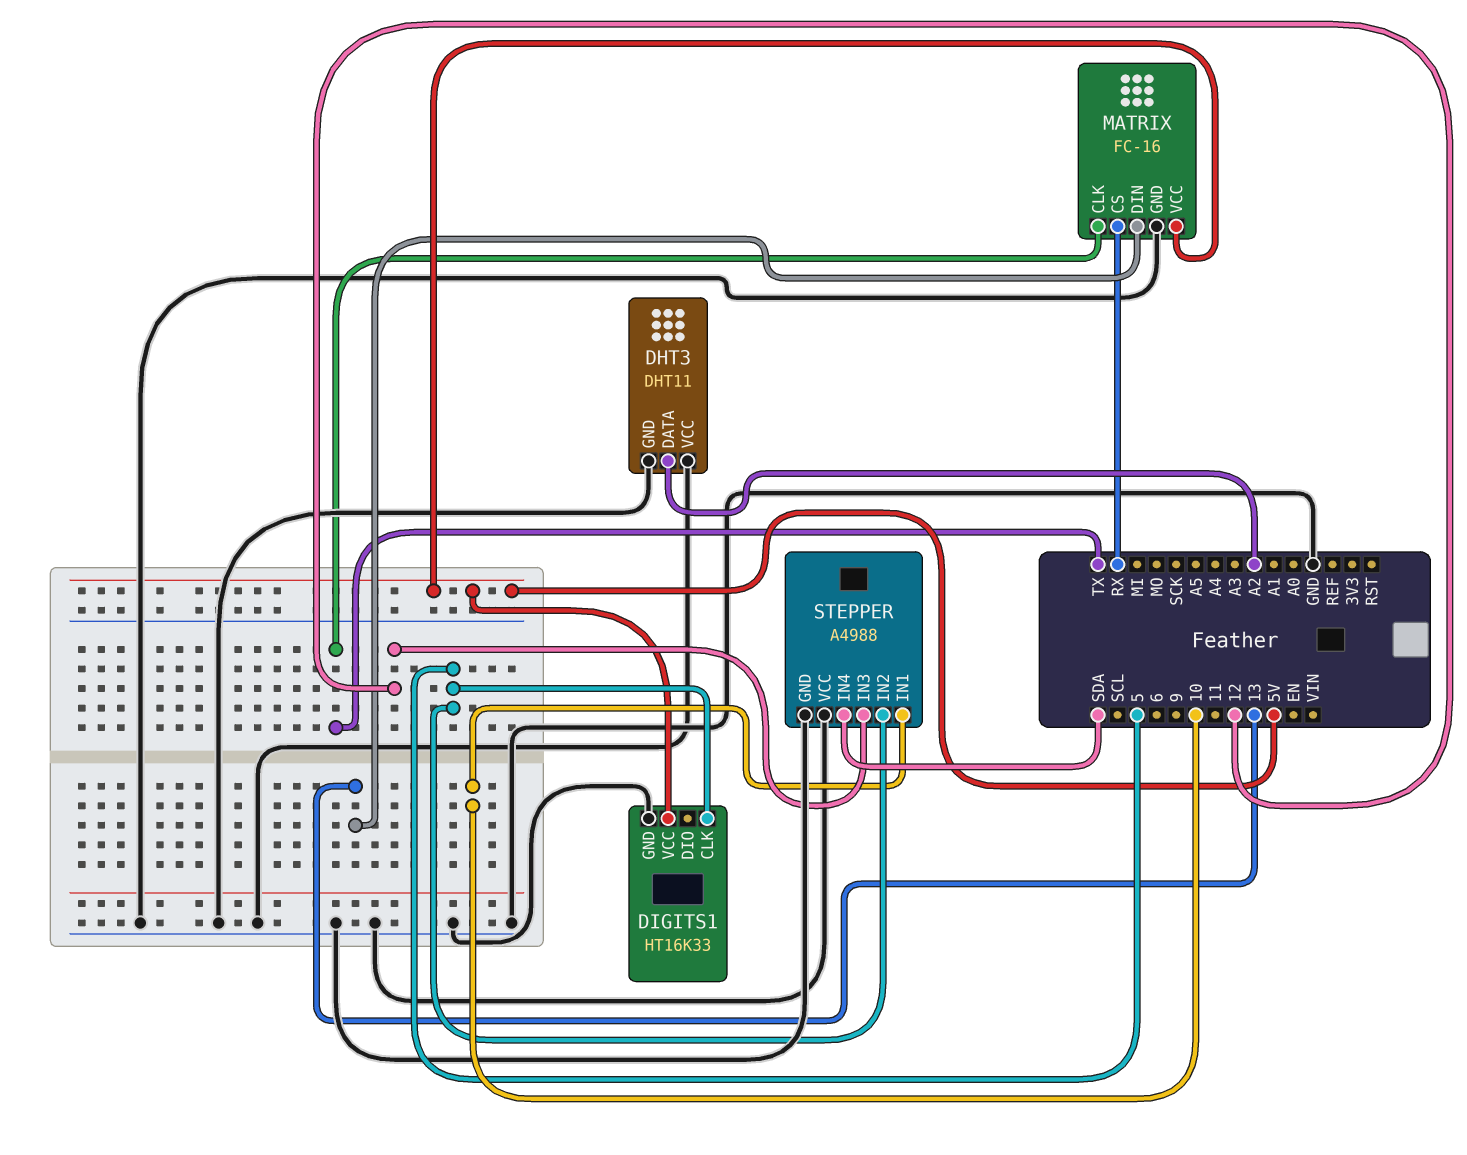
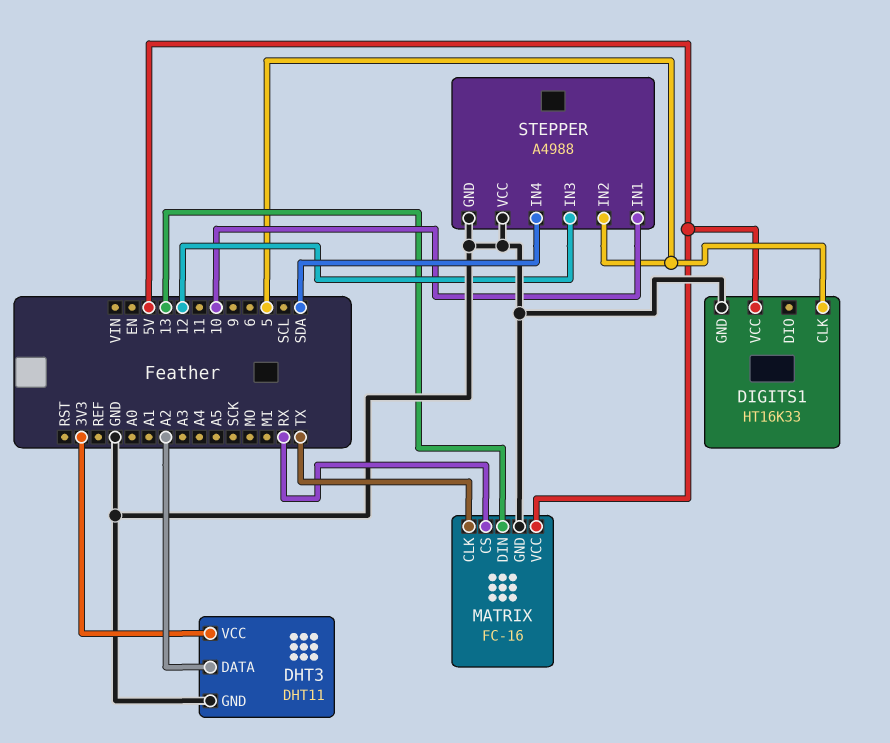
DHT3 pin VCC: GND -> 3V3

